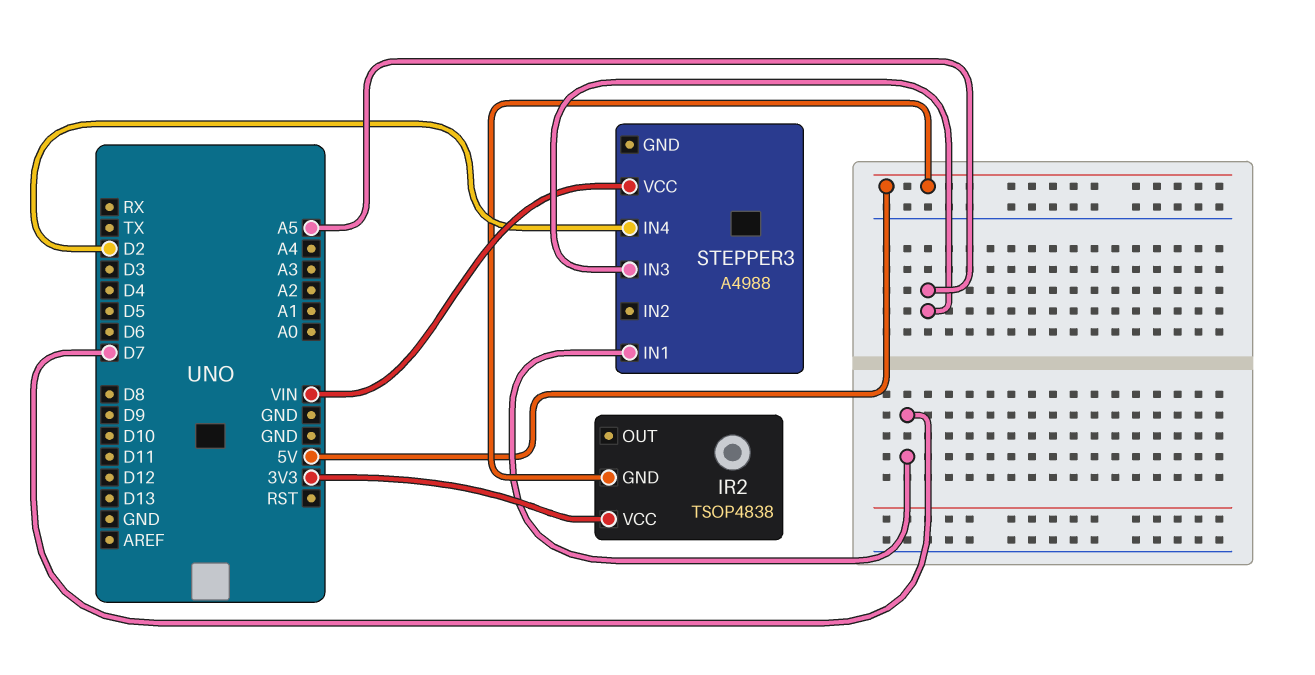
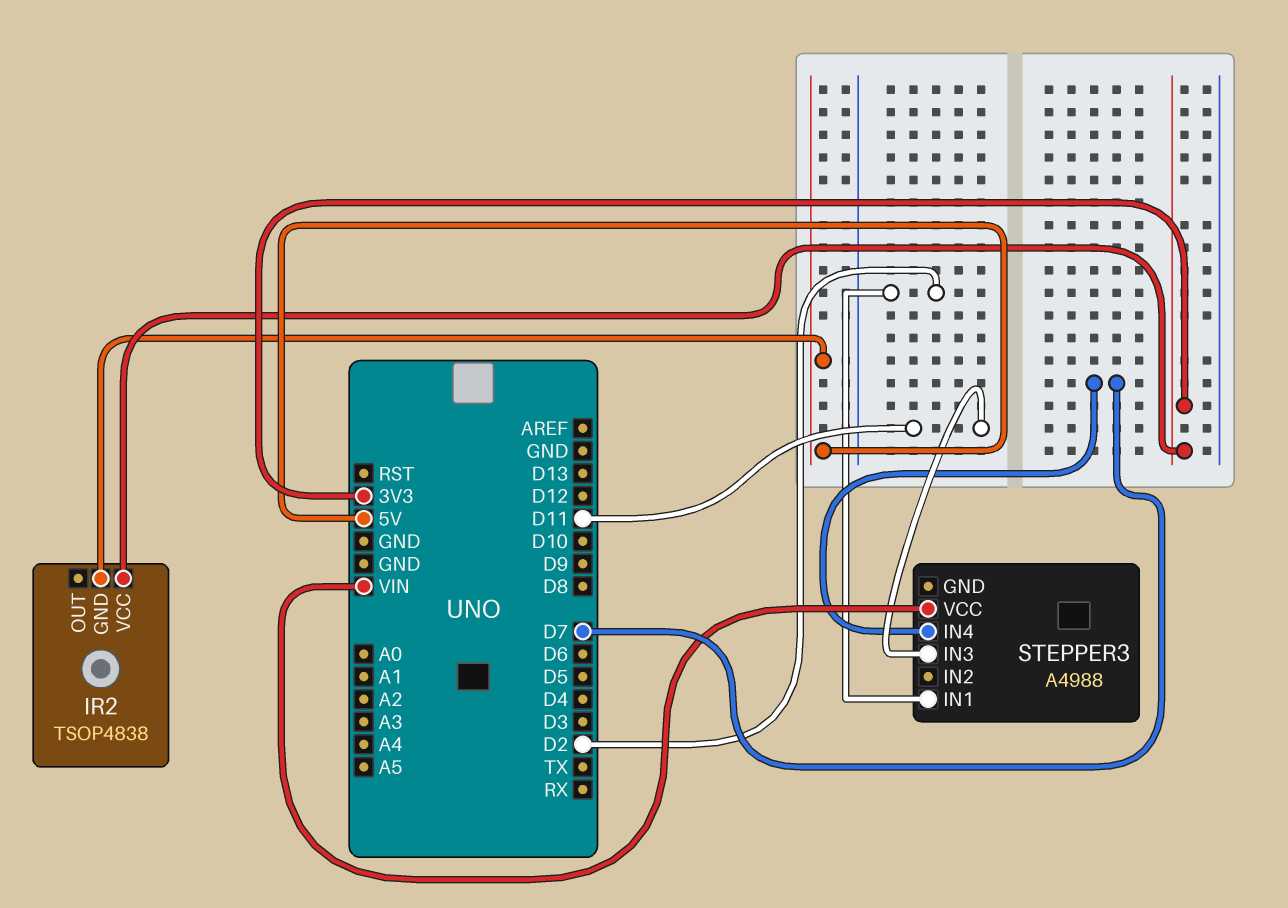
STEPPER3 pin IN1: D7 -> D2
STEPPER3 pin IN3: A5 -> D11
STEPPER3 pin IN4: D2 -> D7

